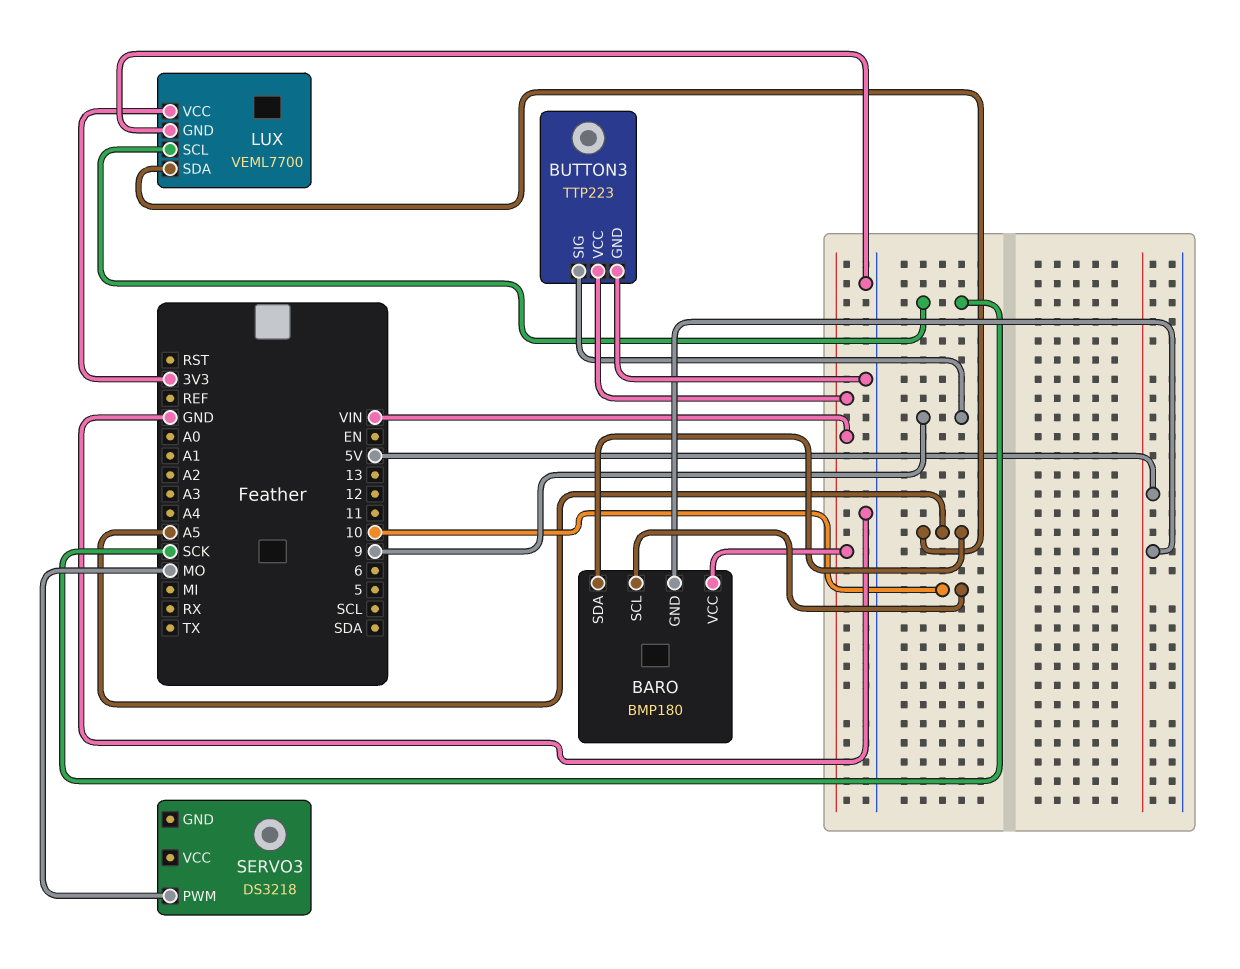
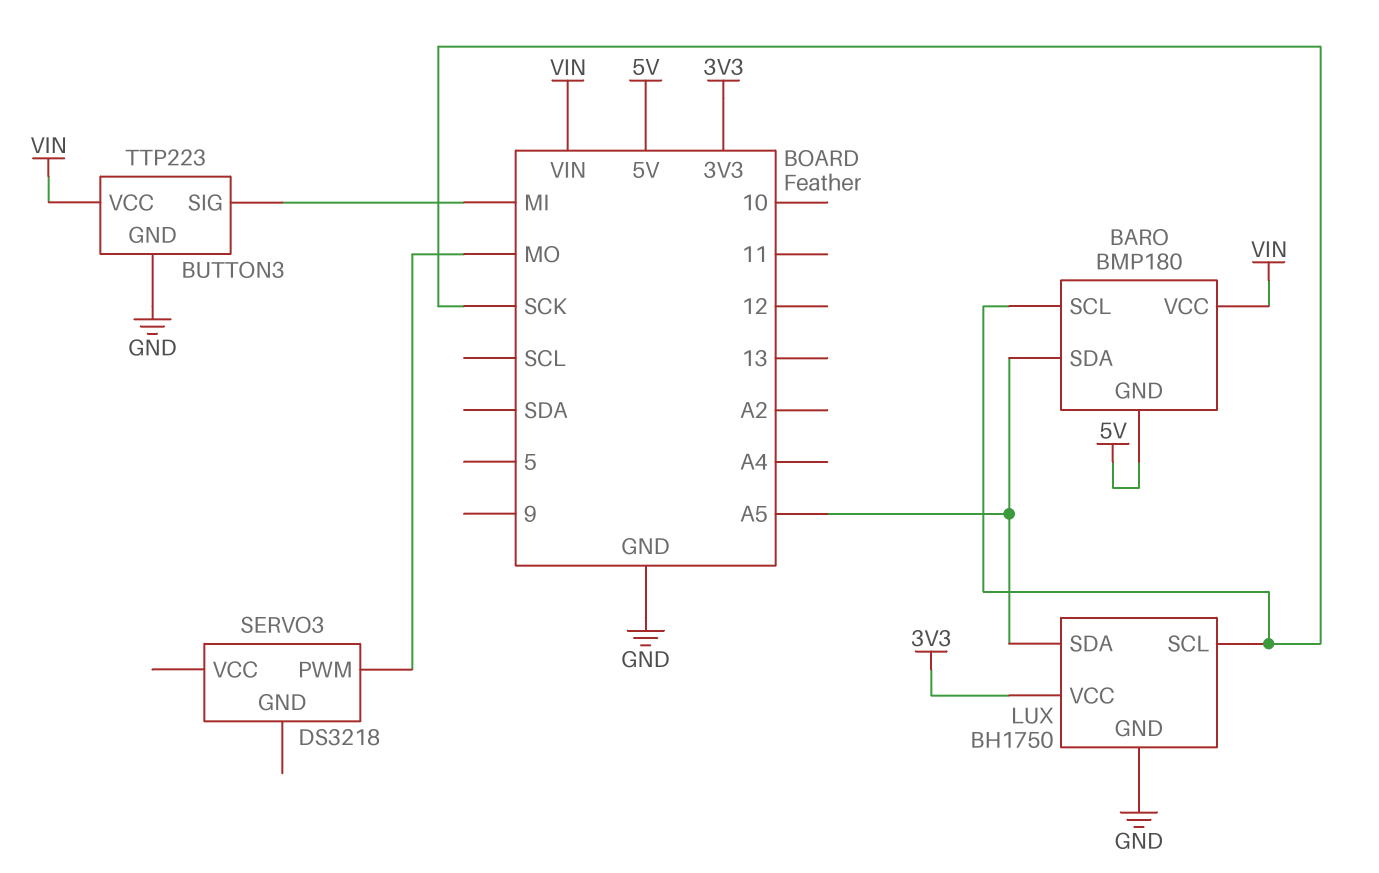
BARO pin SCL: 10 -> SCK
BUTTON3 pin SIG: 9 -> MI
LUX: VEML7700 -> BH1750

